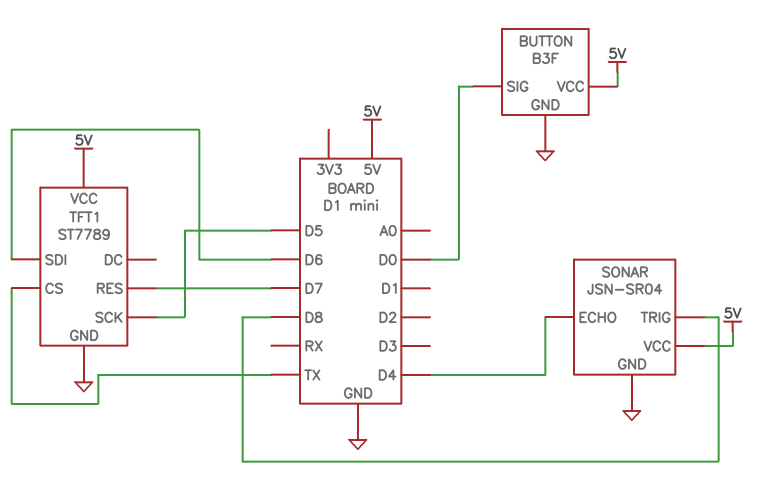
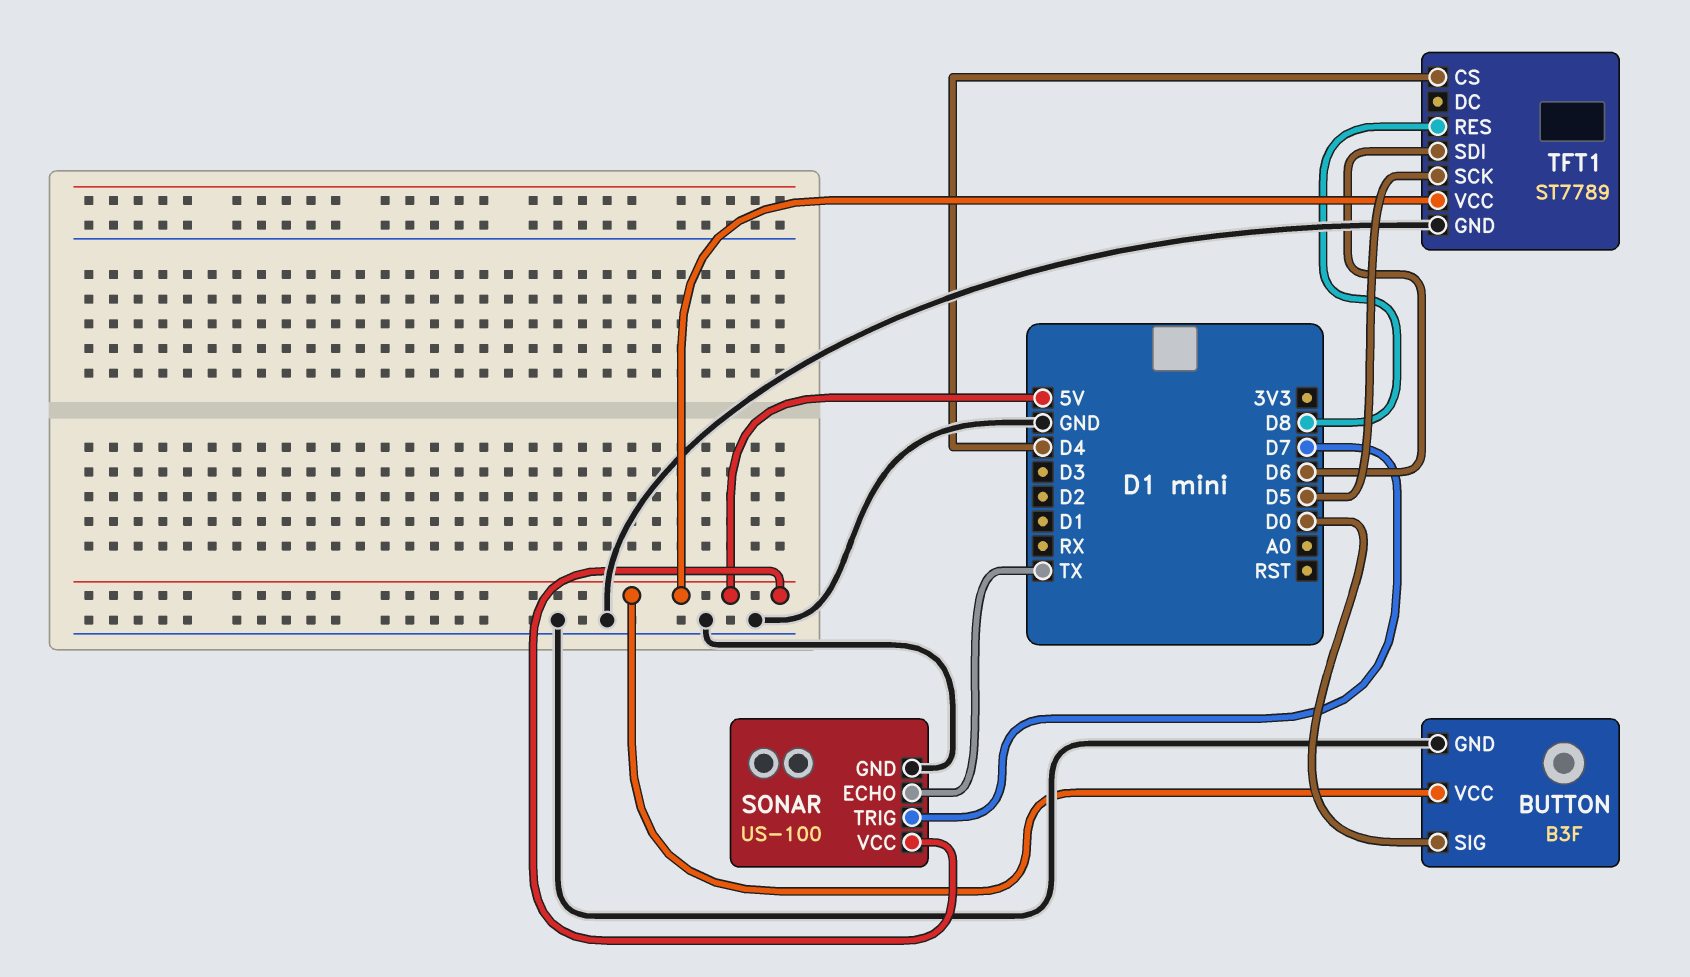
SONAR: JSN-SR04 -> US-100
SONAR pin ECHO: D4 -> TX
SONAR pin TRIG: D8 -> D7
TFT1 pin CS: TX -> D4
TFT1 pin RES: D7 -> D8

